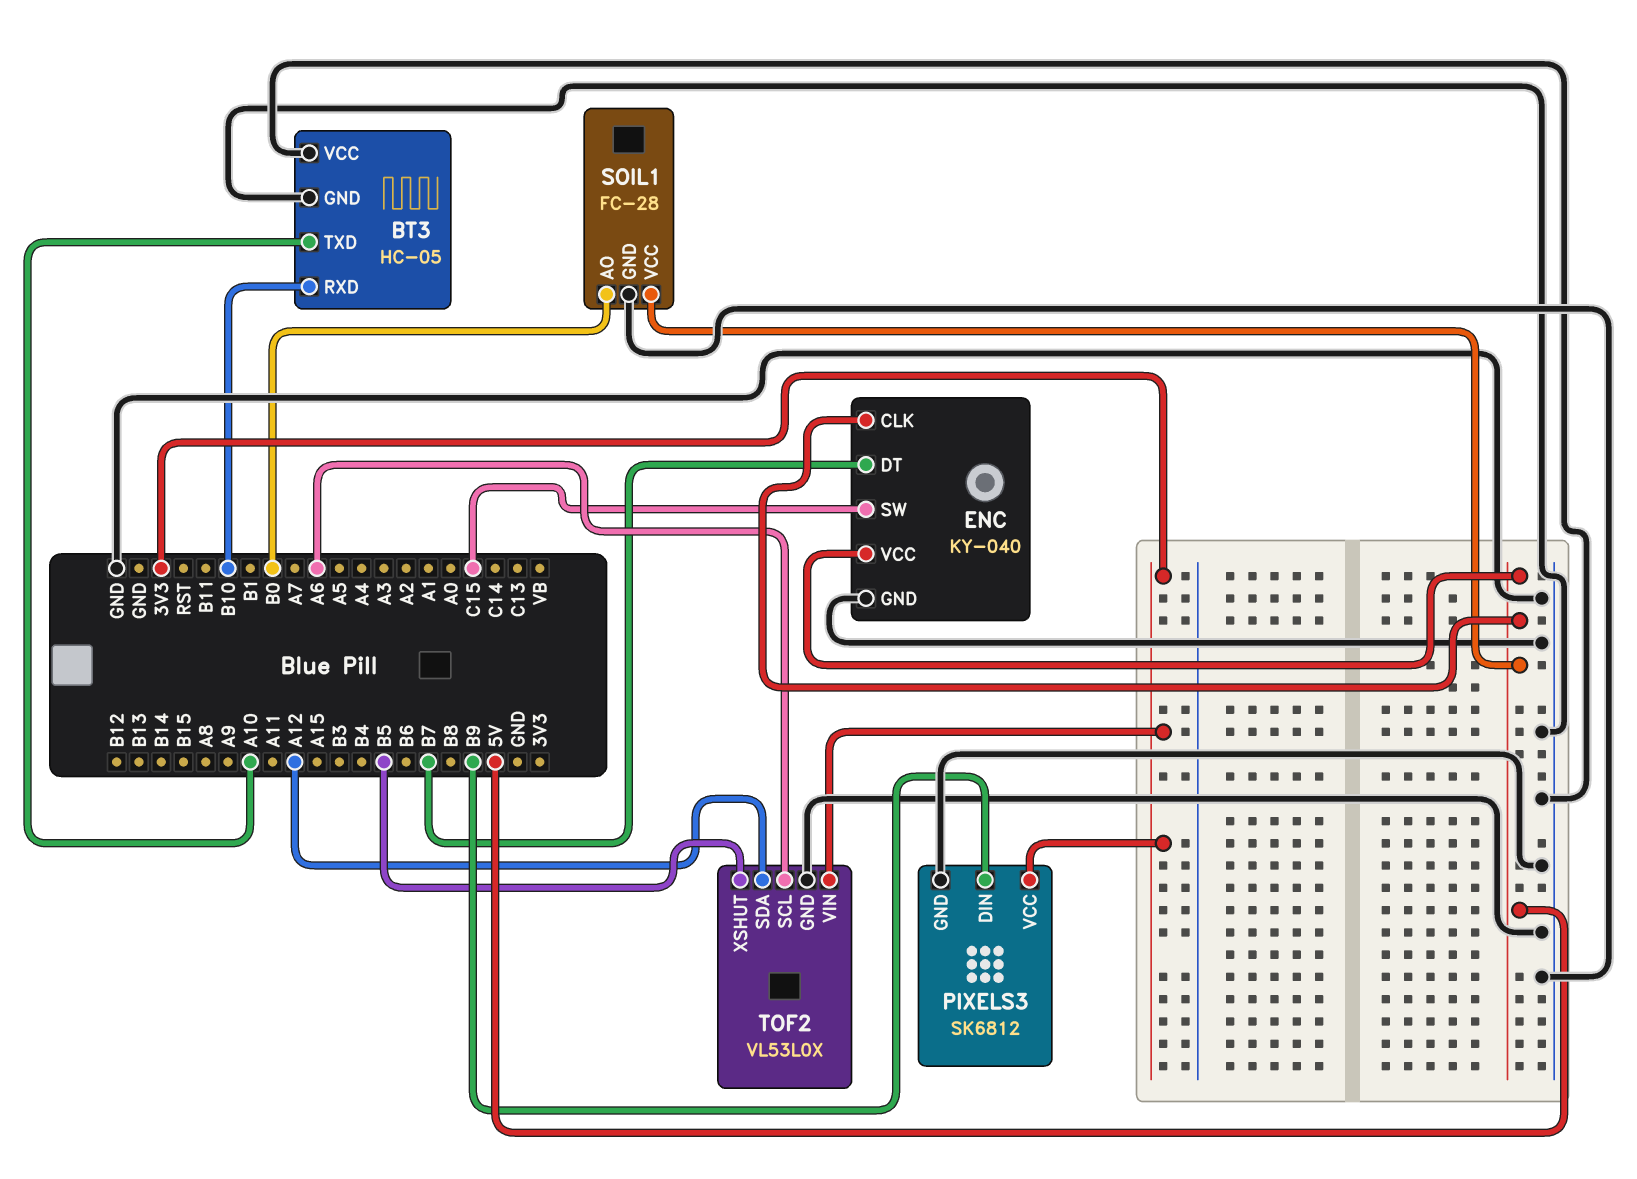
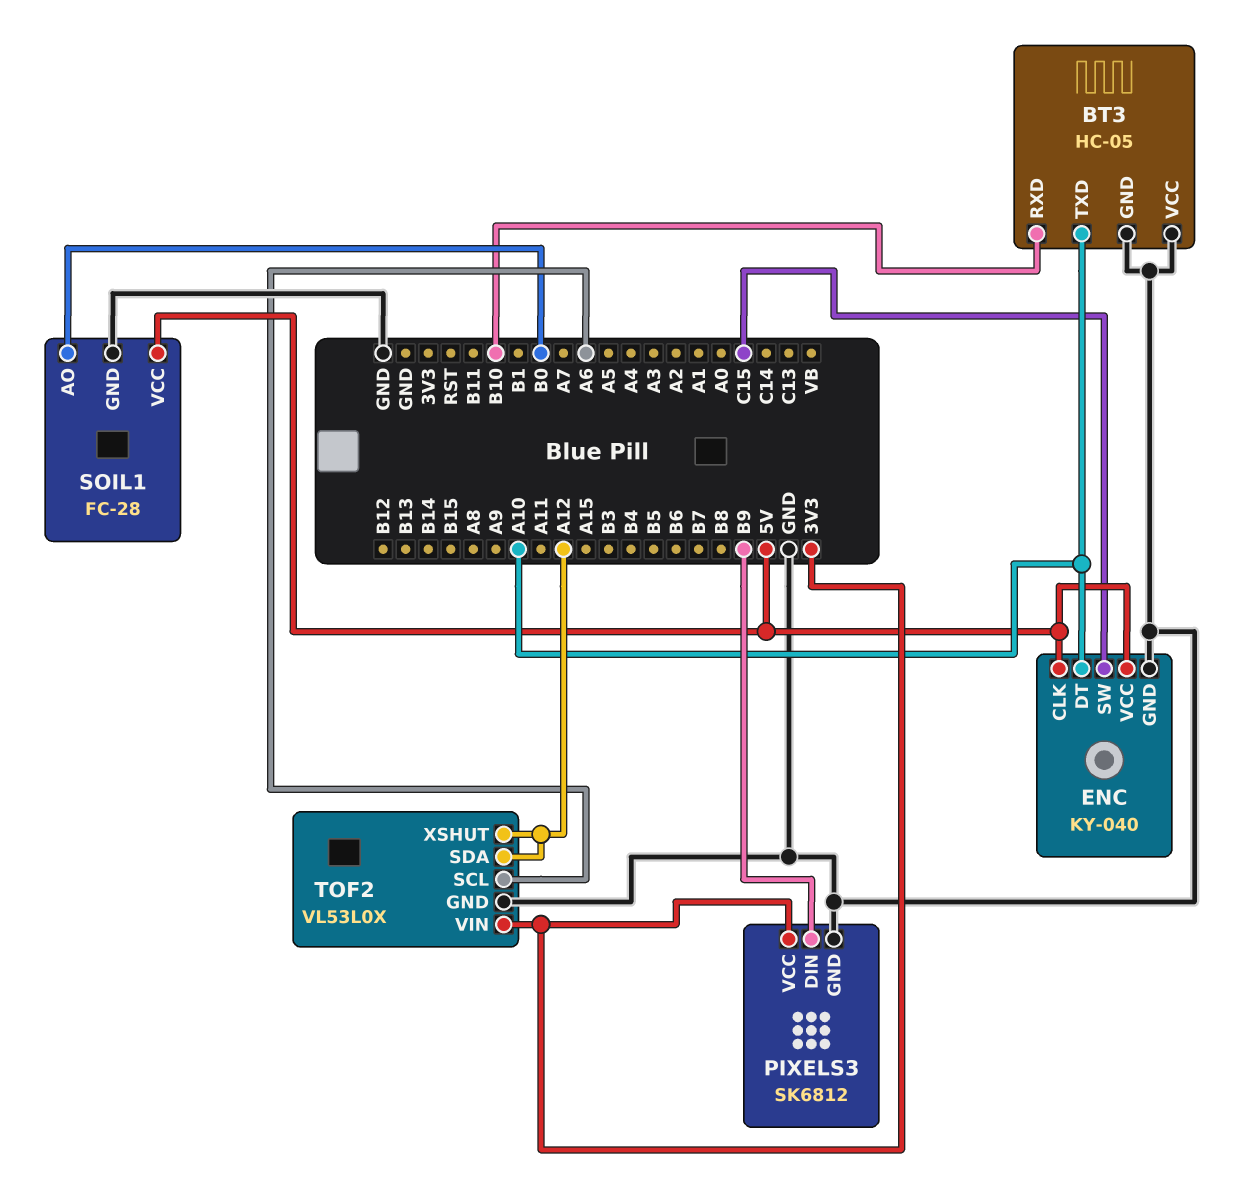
ENC pin DT: B7 -> A10
TOF2 pin XSHUT: B5 -> A12

